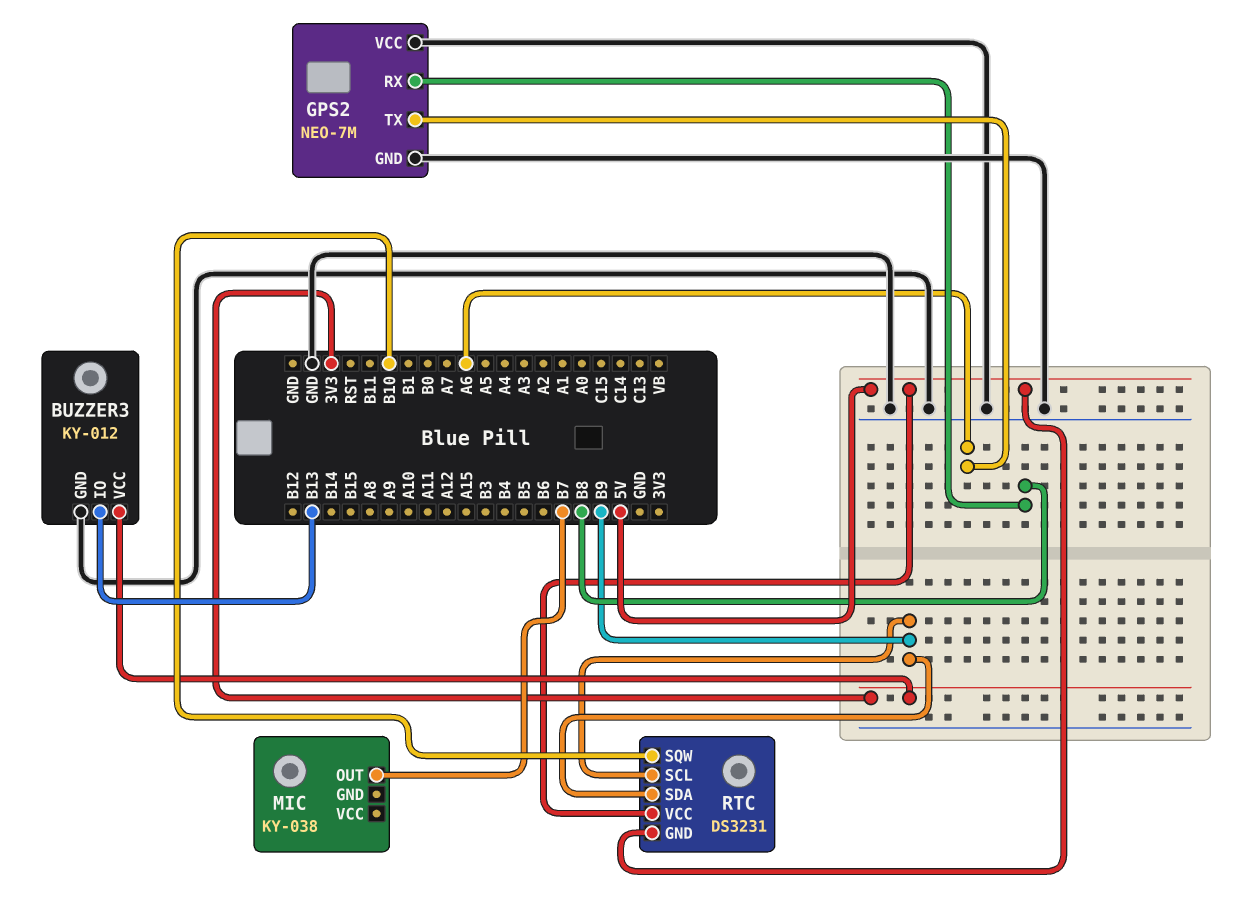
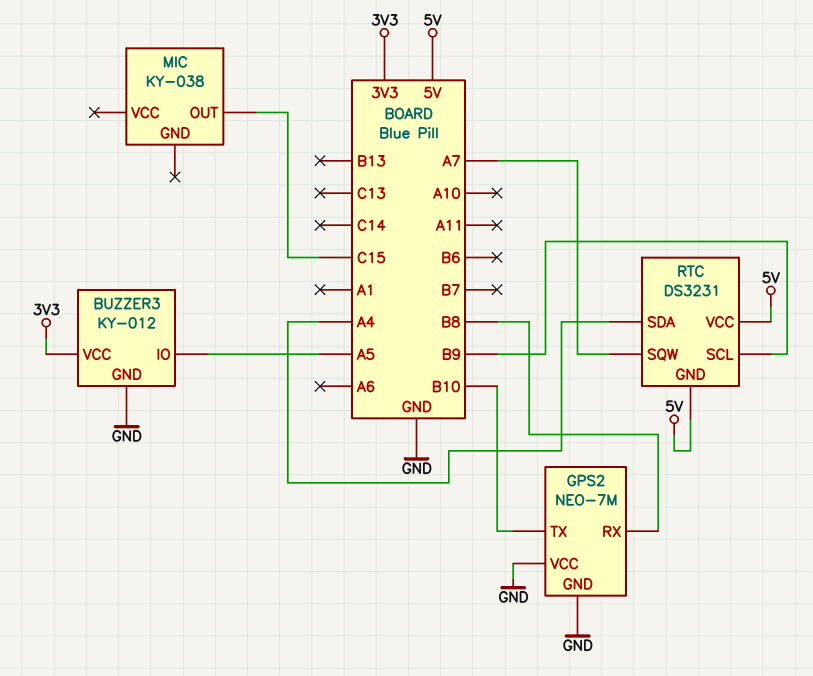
BUZZER3 pin IO: B13 -> A5
GPS2 pin TX: A6 -> B10
MIC pin OUT: B7 -> C15
RTC pin SDA: B9 -> A4
RTC pin SQW: B10 -> A7

